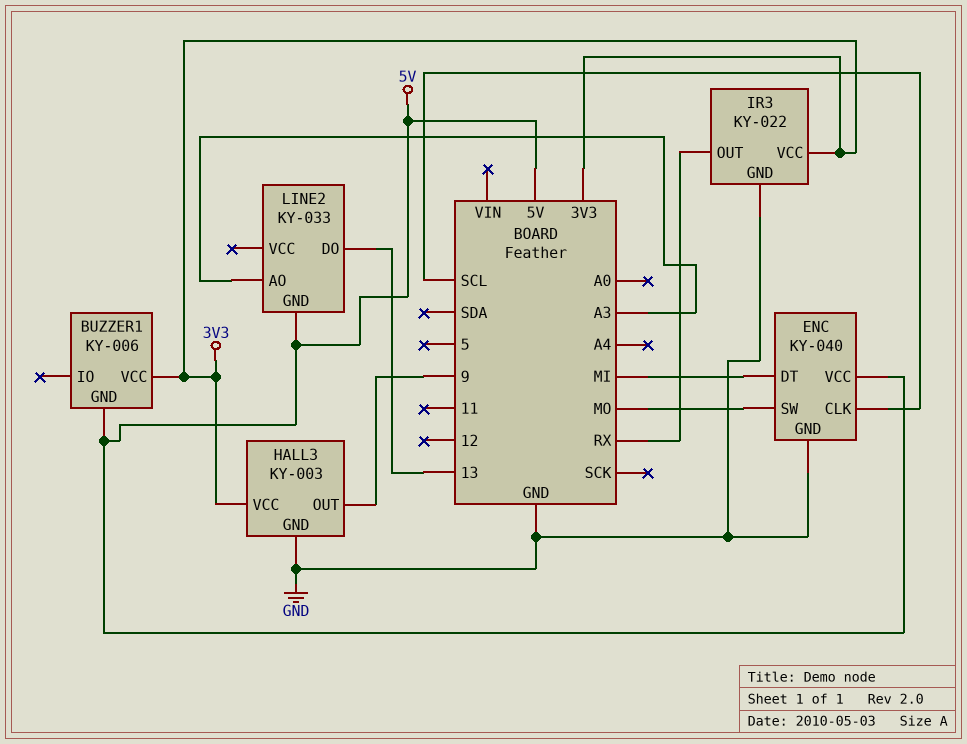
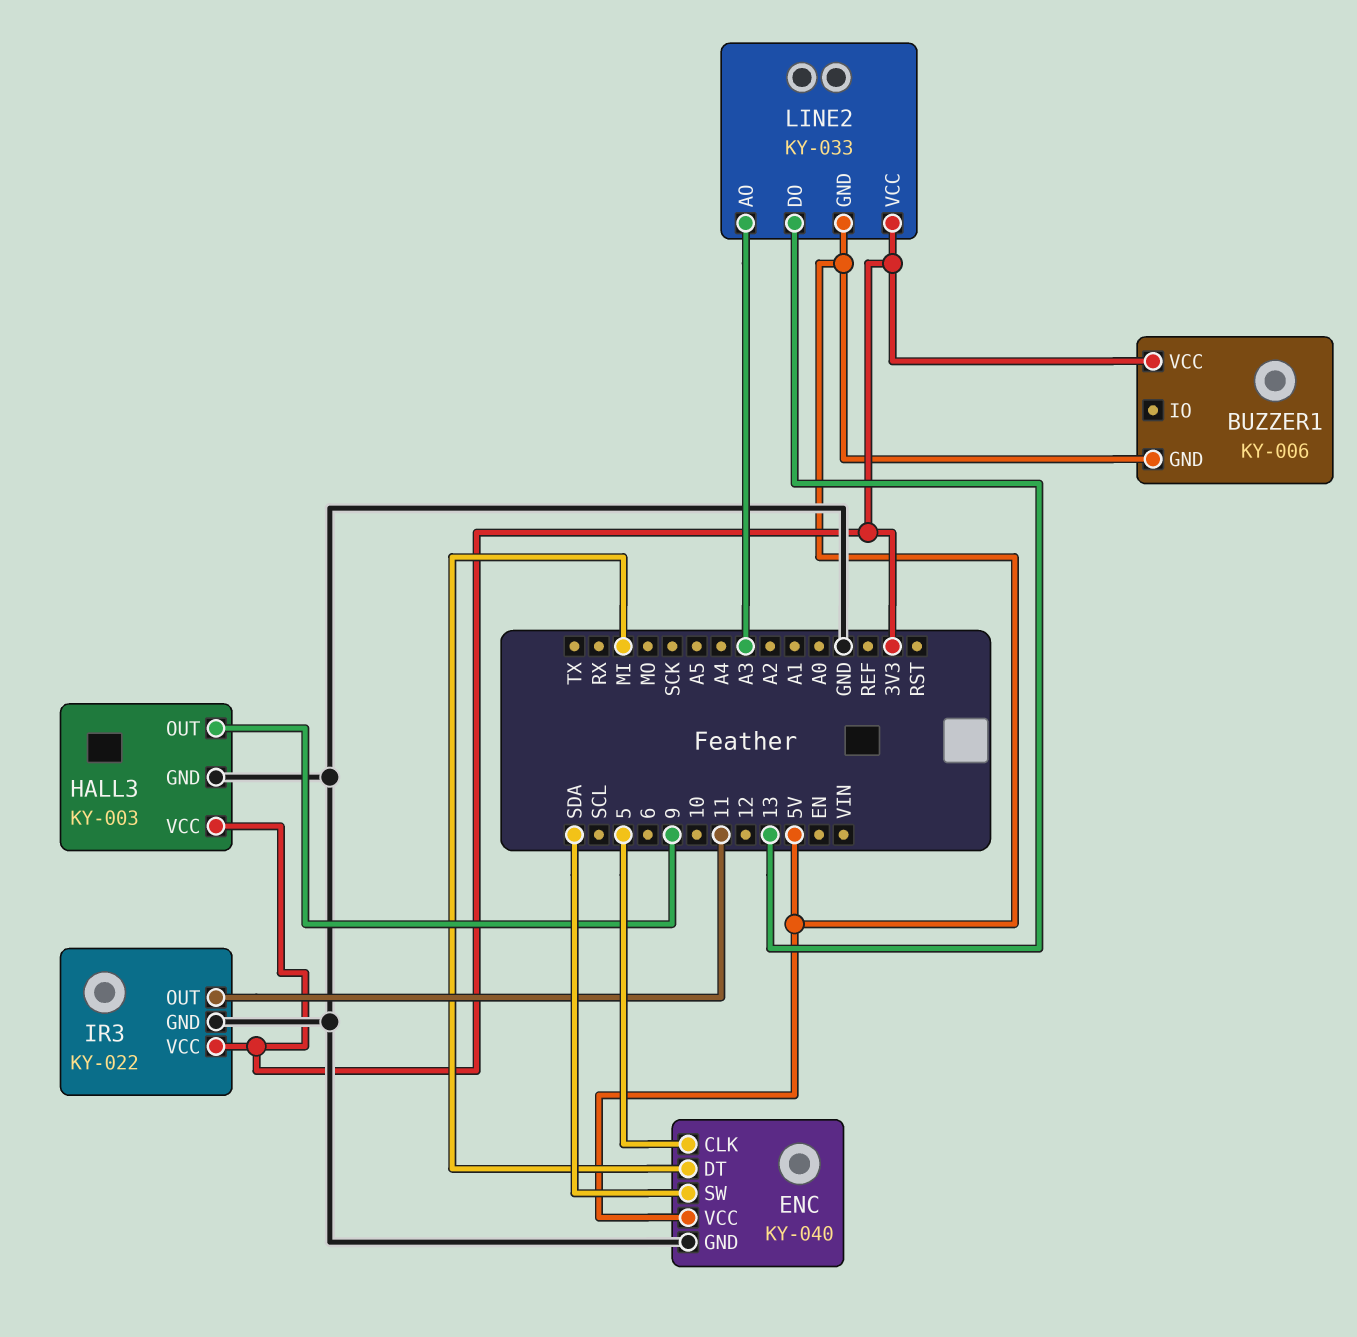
ENC pin CLK: SCL -> 5
ENC pin SW: MO -> SDA
IR3 pin OUT: RX -> 11
LINE2 pin VCC: none -> 3V3

